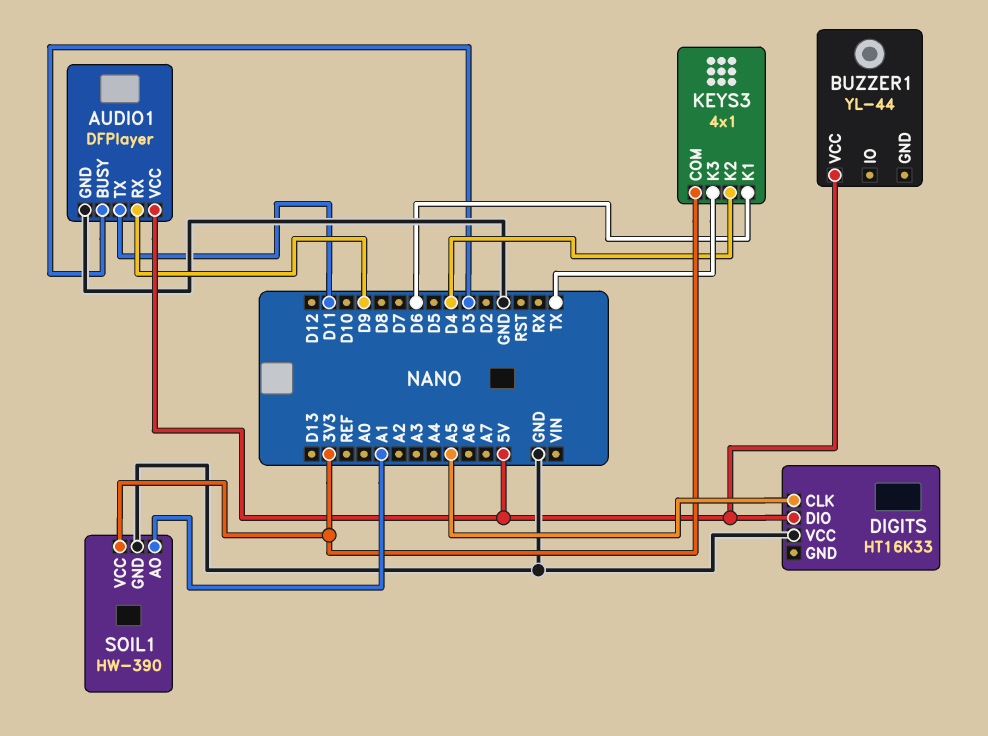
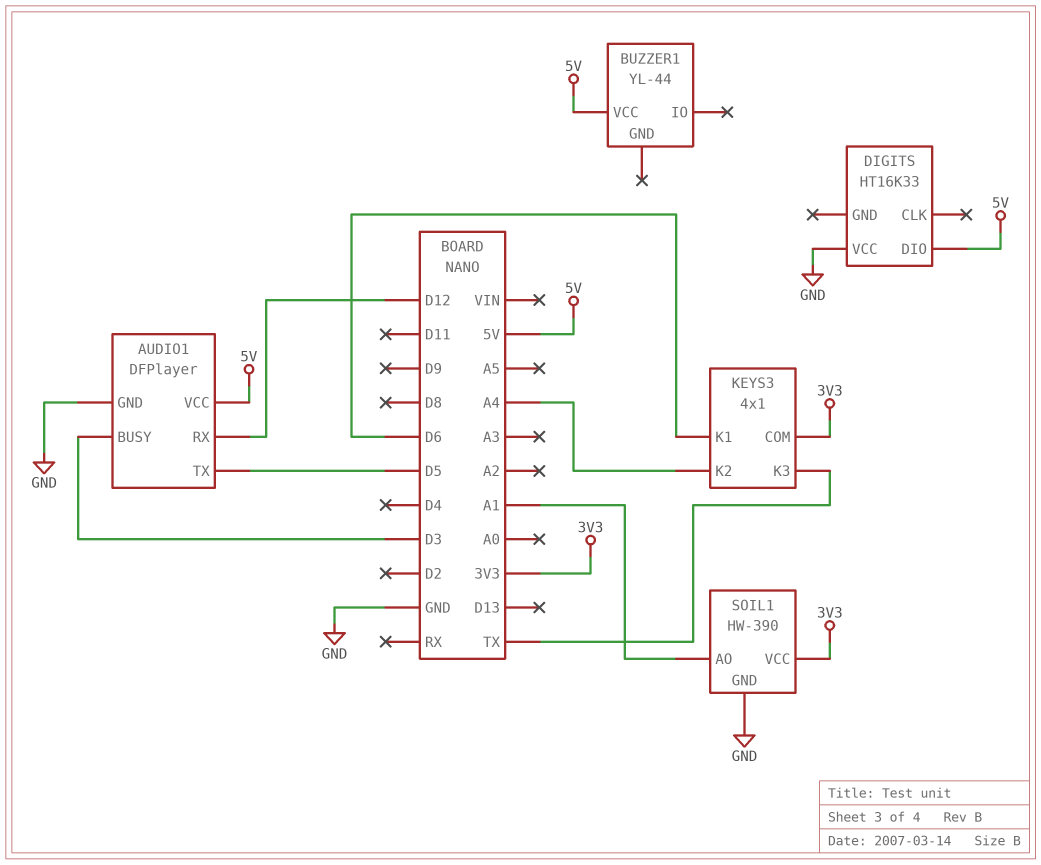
AUDIO1 pin RX: D9 -> D12
AUDIO1 pin TX: D11 -> D5
DIGITS pin CLK: A5 -> none
KEYS3 pin K2: D4 -> A4

